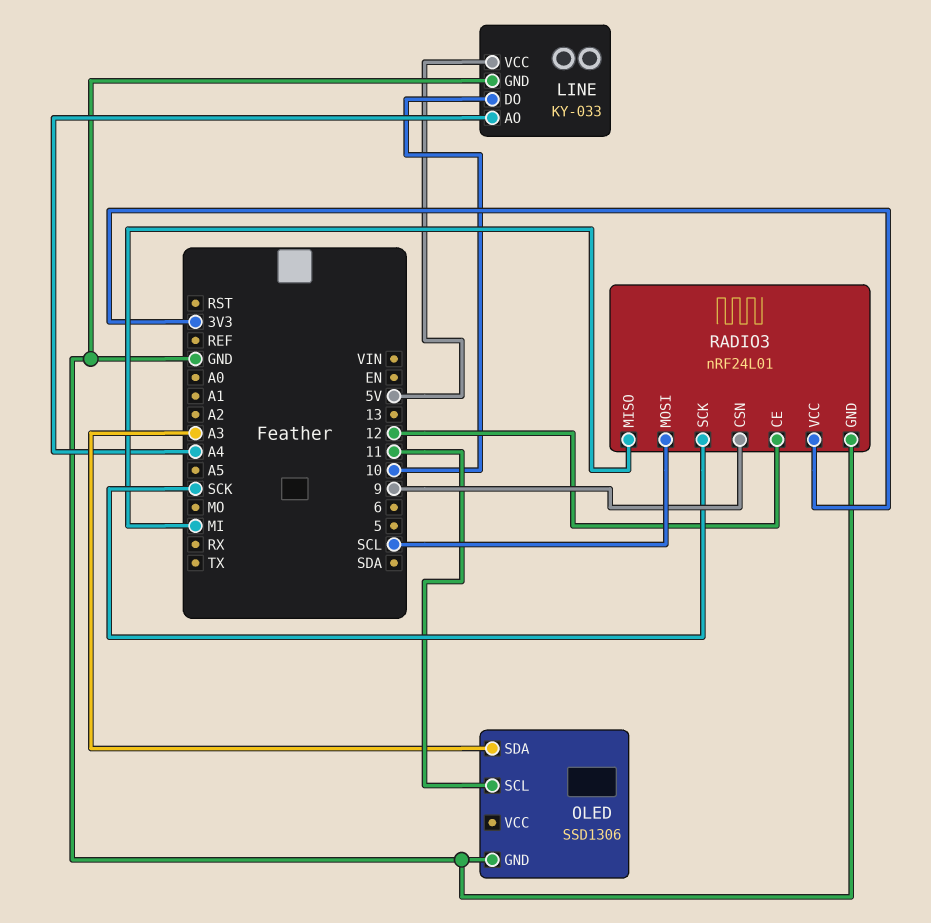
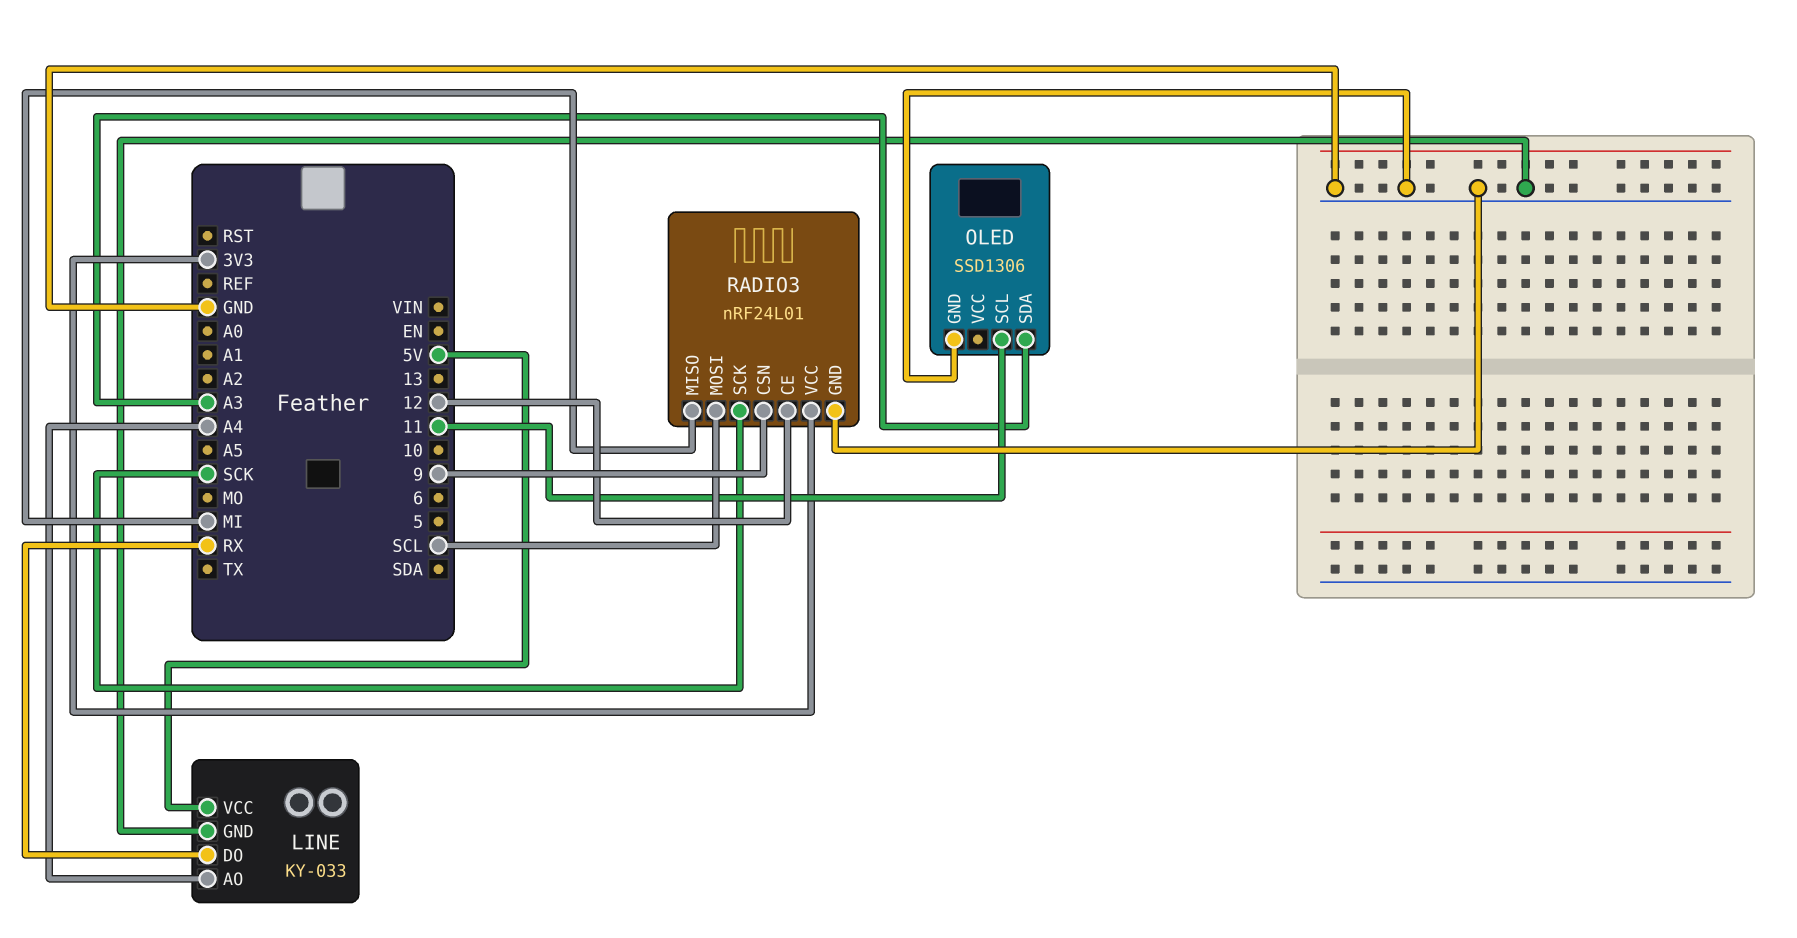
LINE pin DO: 10 -> RX

